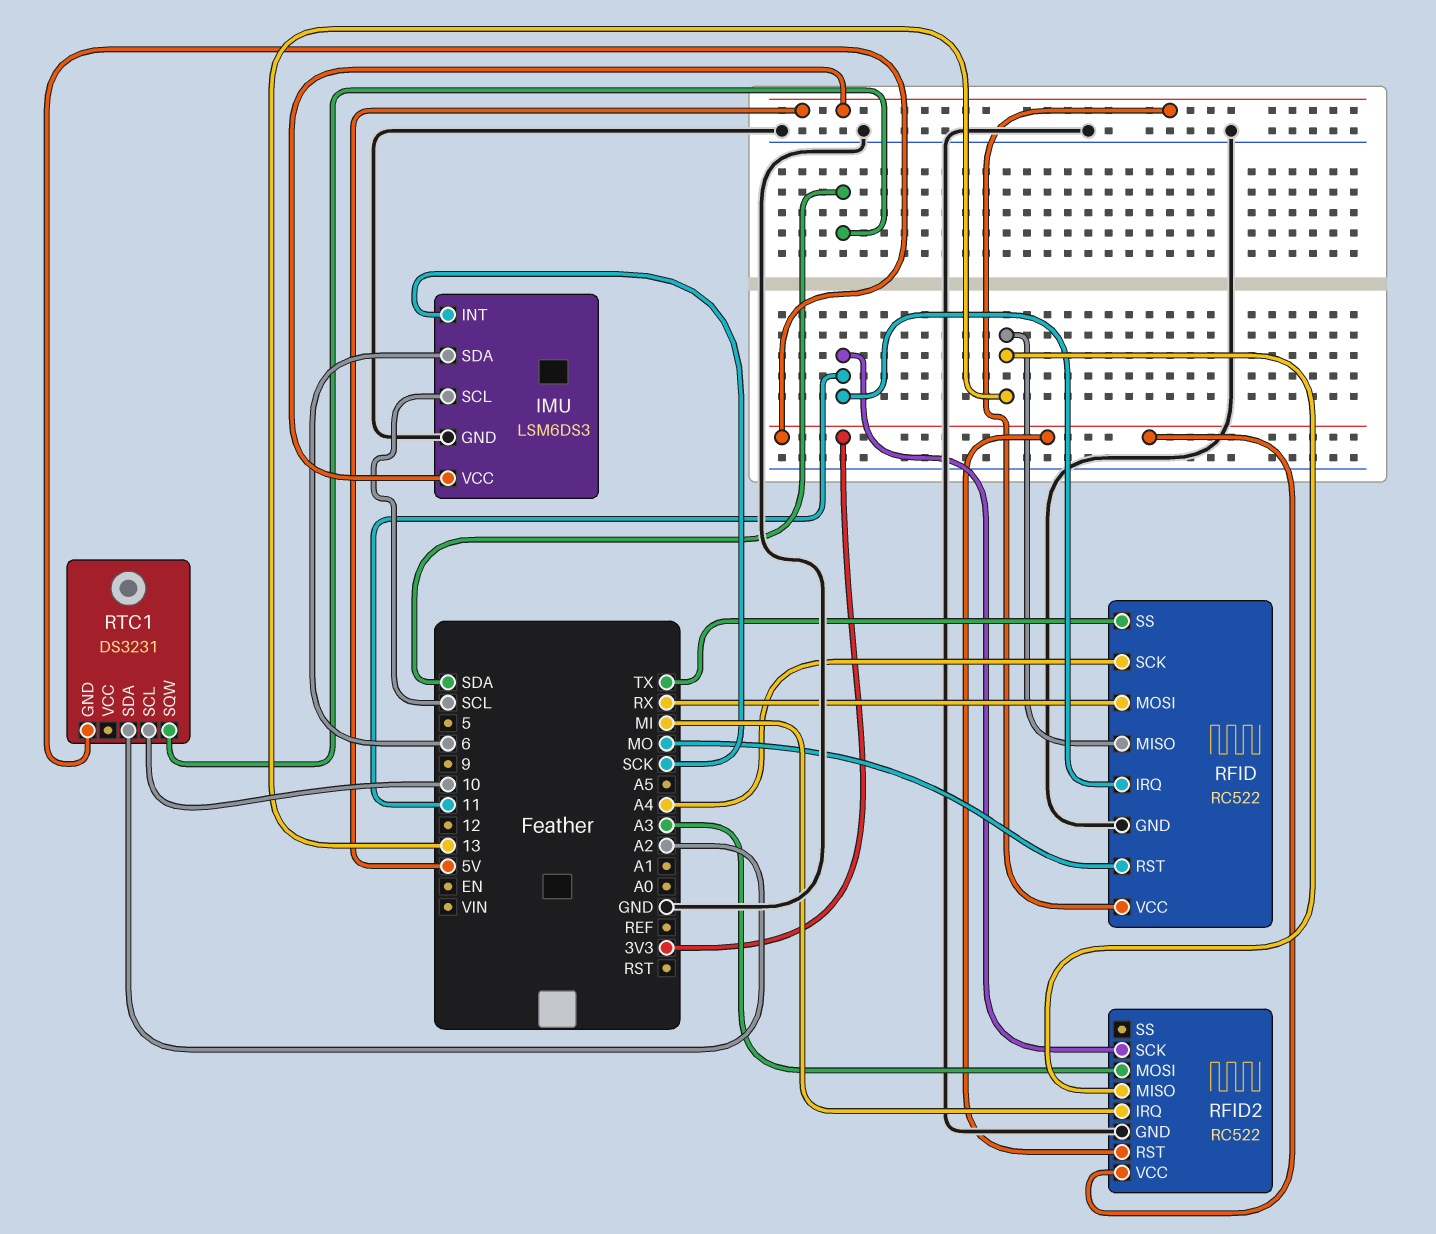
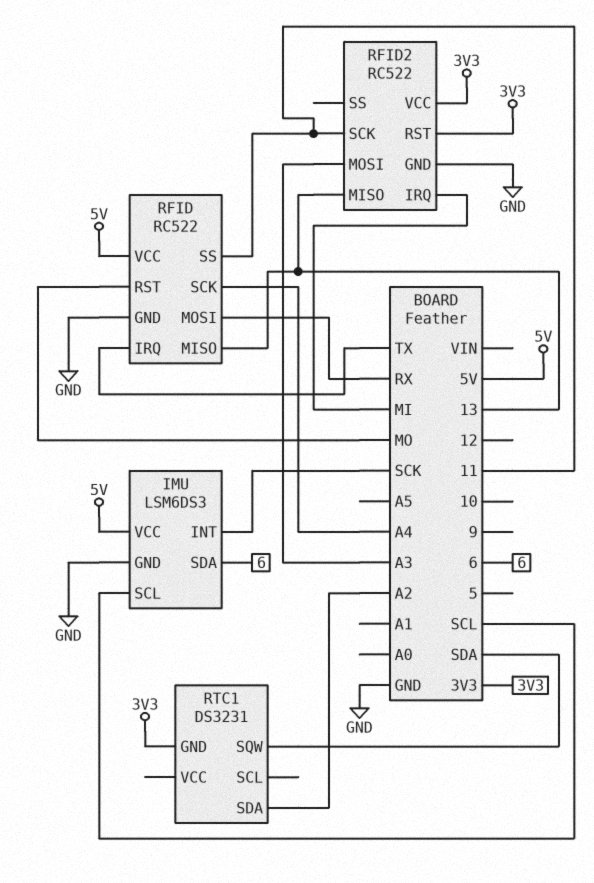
RFID pin IRQ: 11 -> TX
RFID pin SS: TX -> 11
RTC1 pin SCL: 10 -> none

